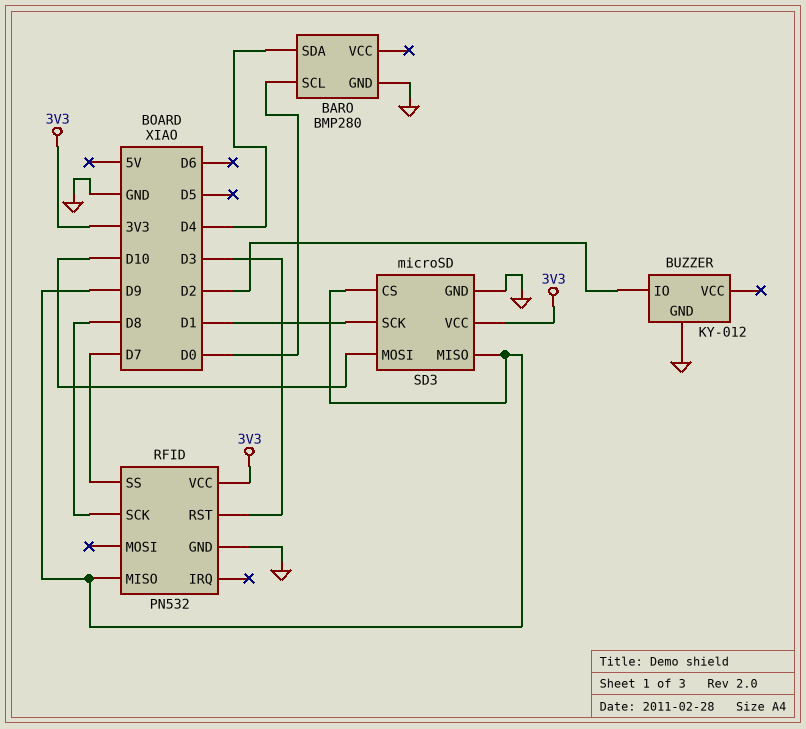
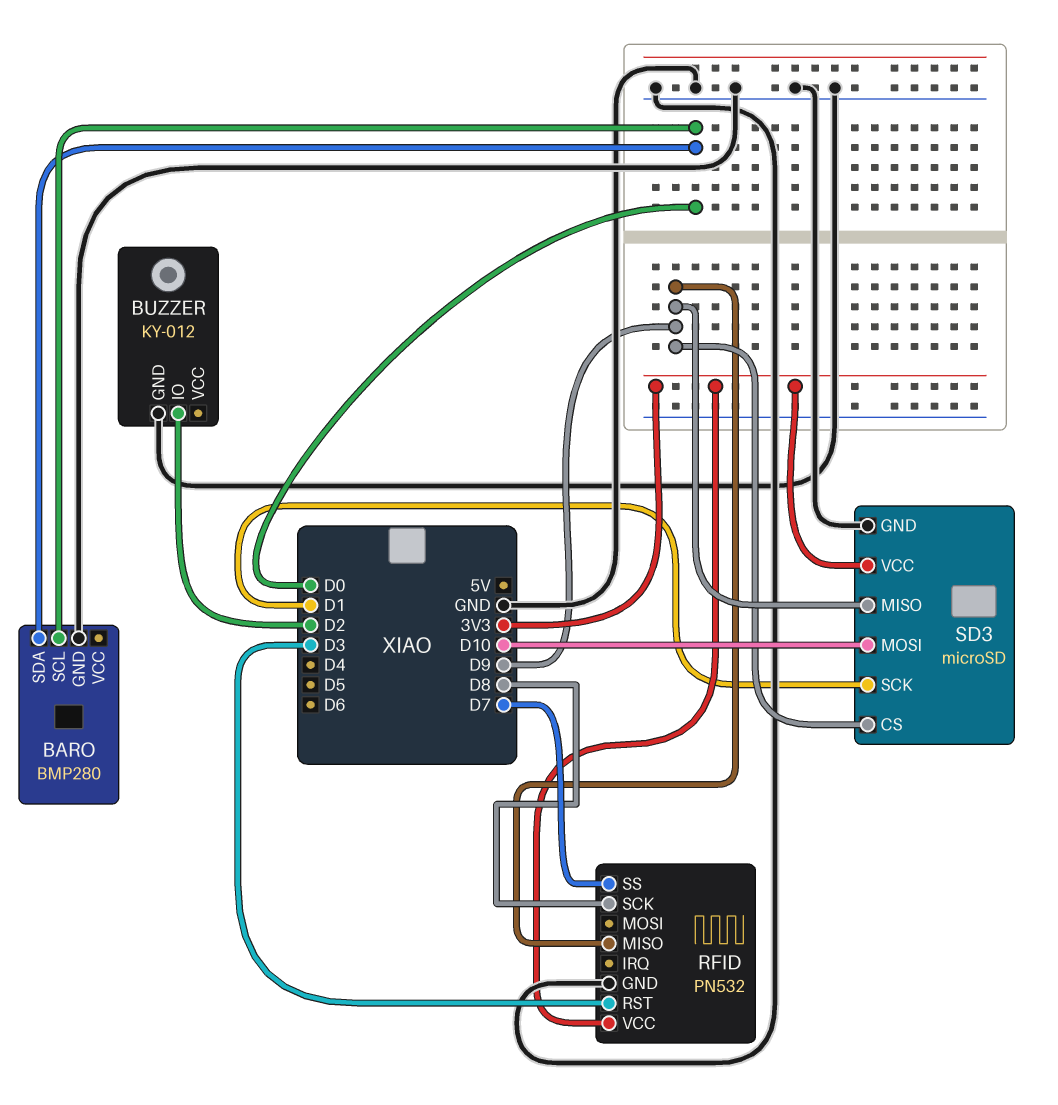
BARO pin SDA: D4 -> D0

